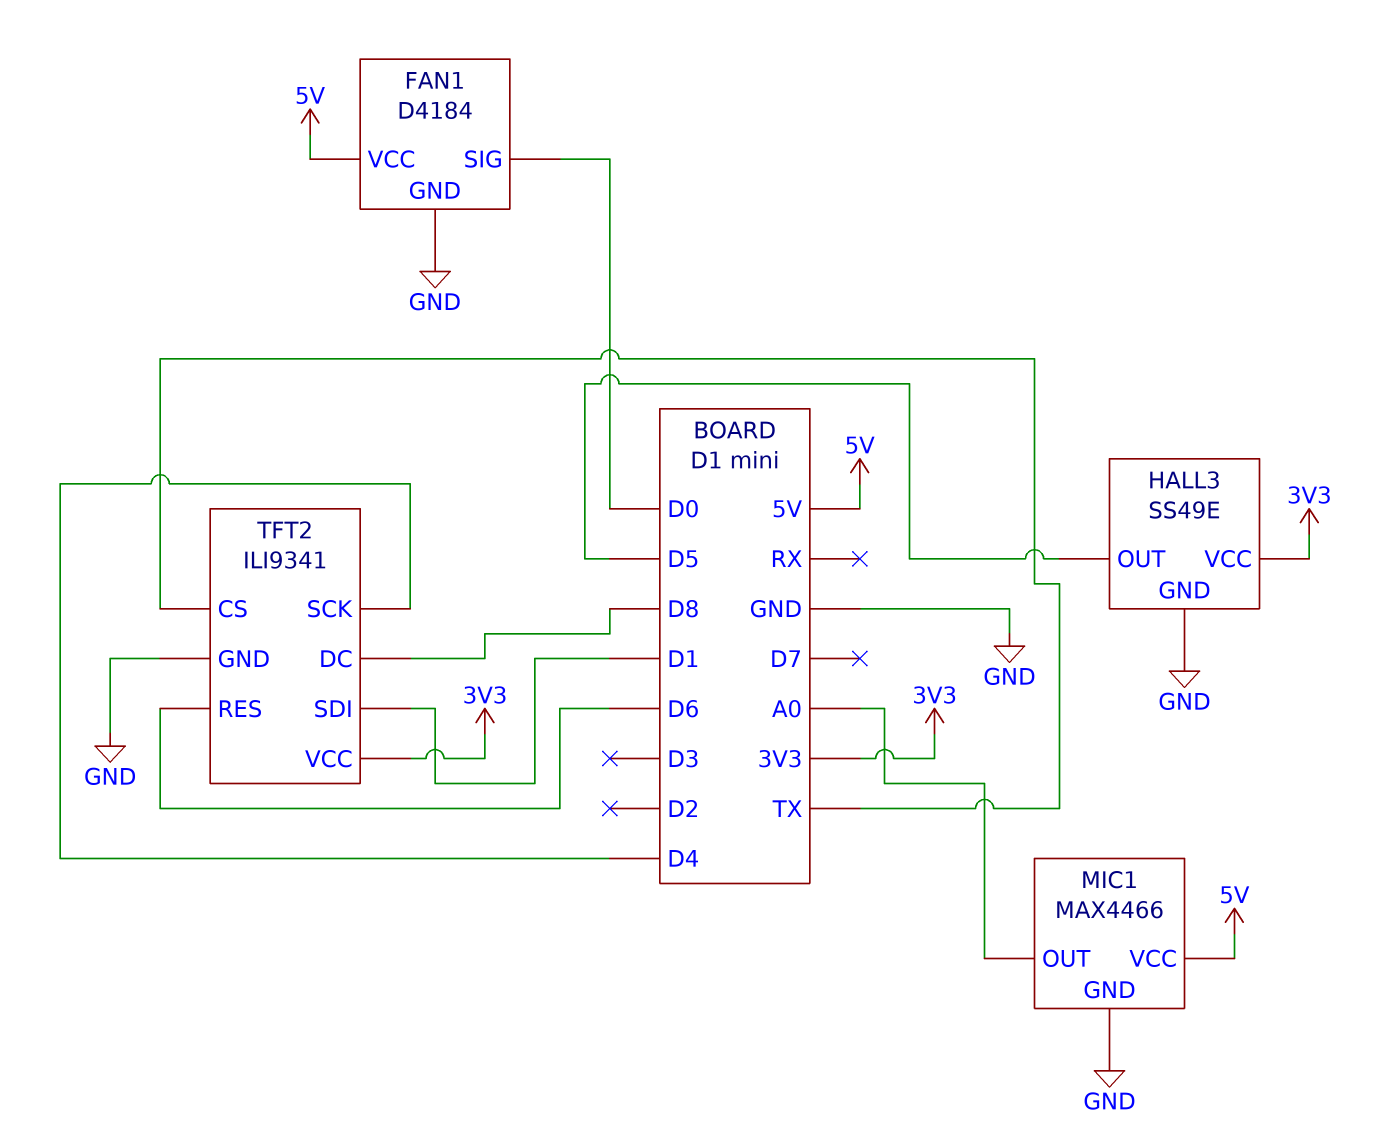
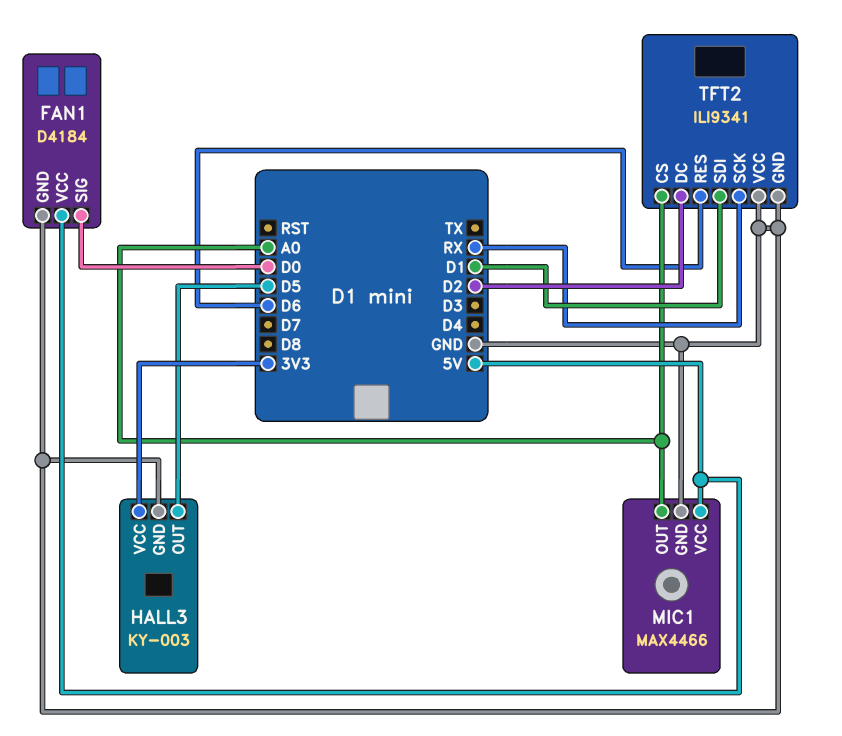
HALL3: SS49E -> KY-003
TFT2 pin CS: TX -> A0
TFT2 pin DC: D8 -> D2
TFT2 pin SCK: D4 -> RX
TFT2 pin VCC: 3V3 -> GND

